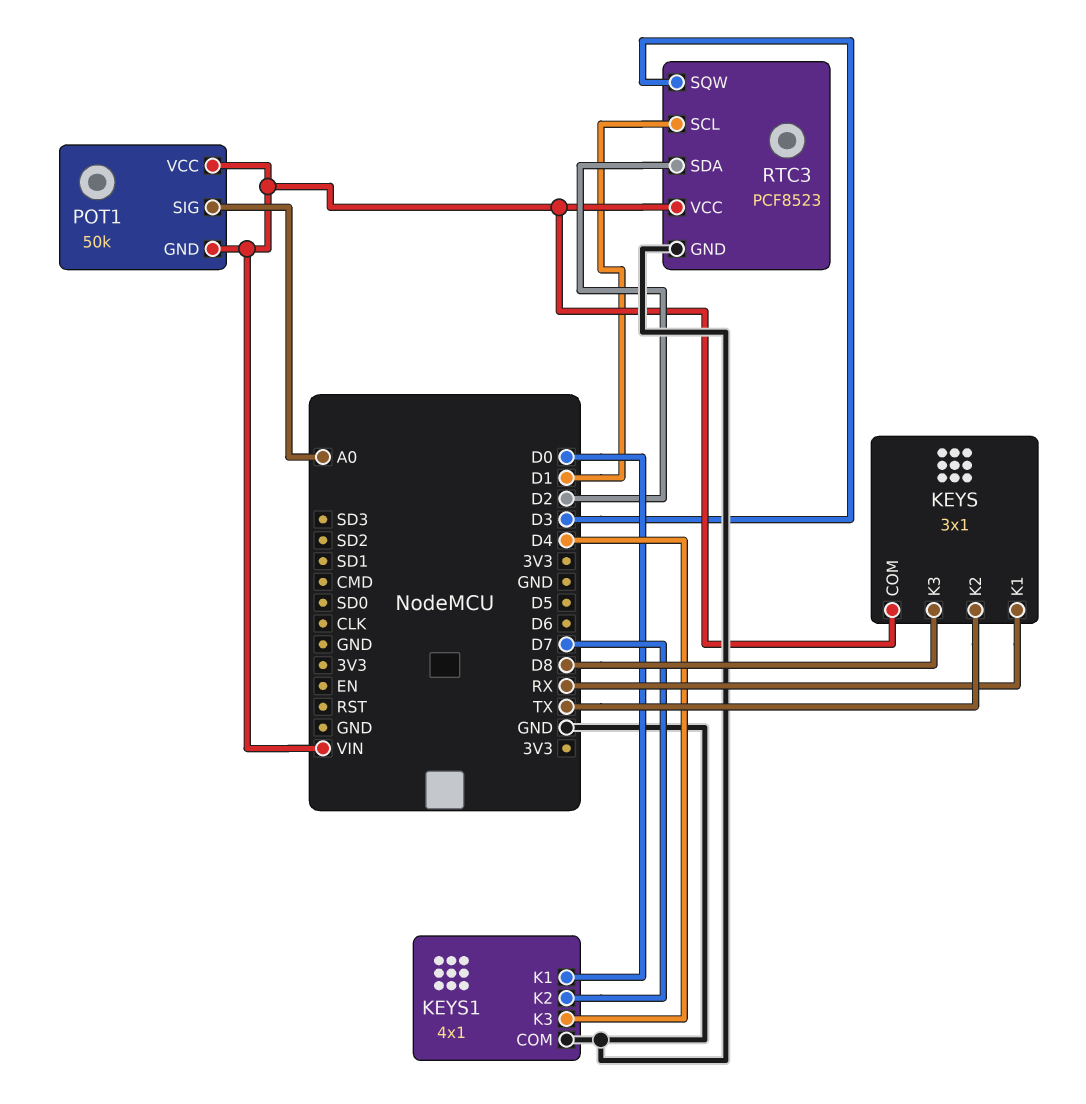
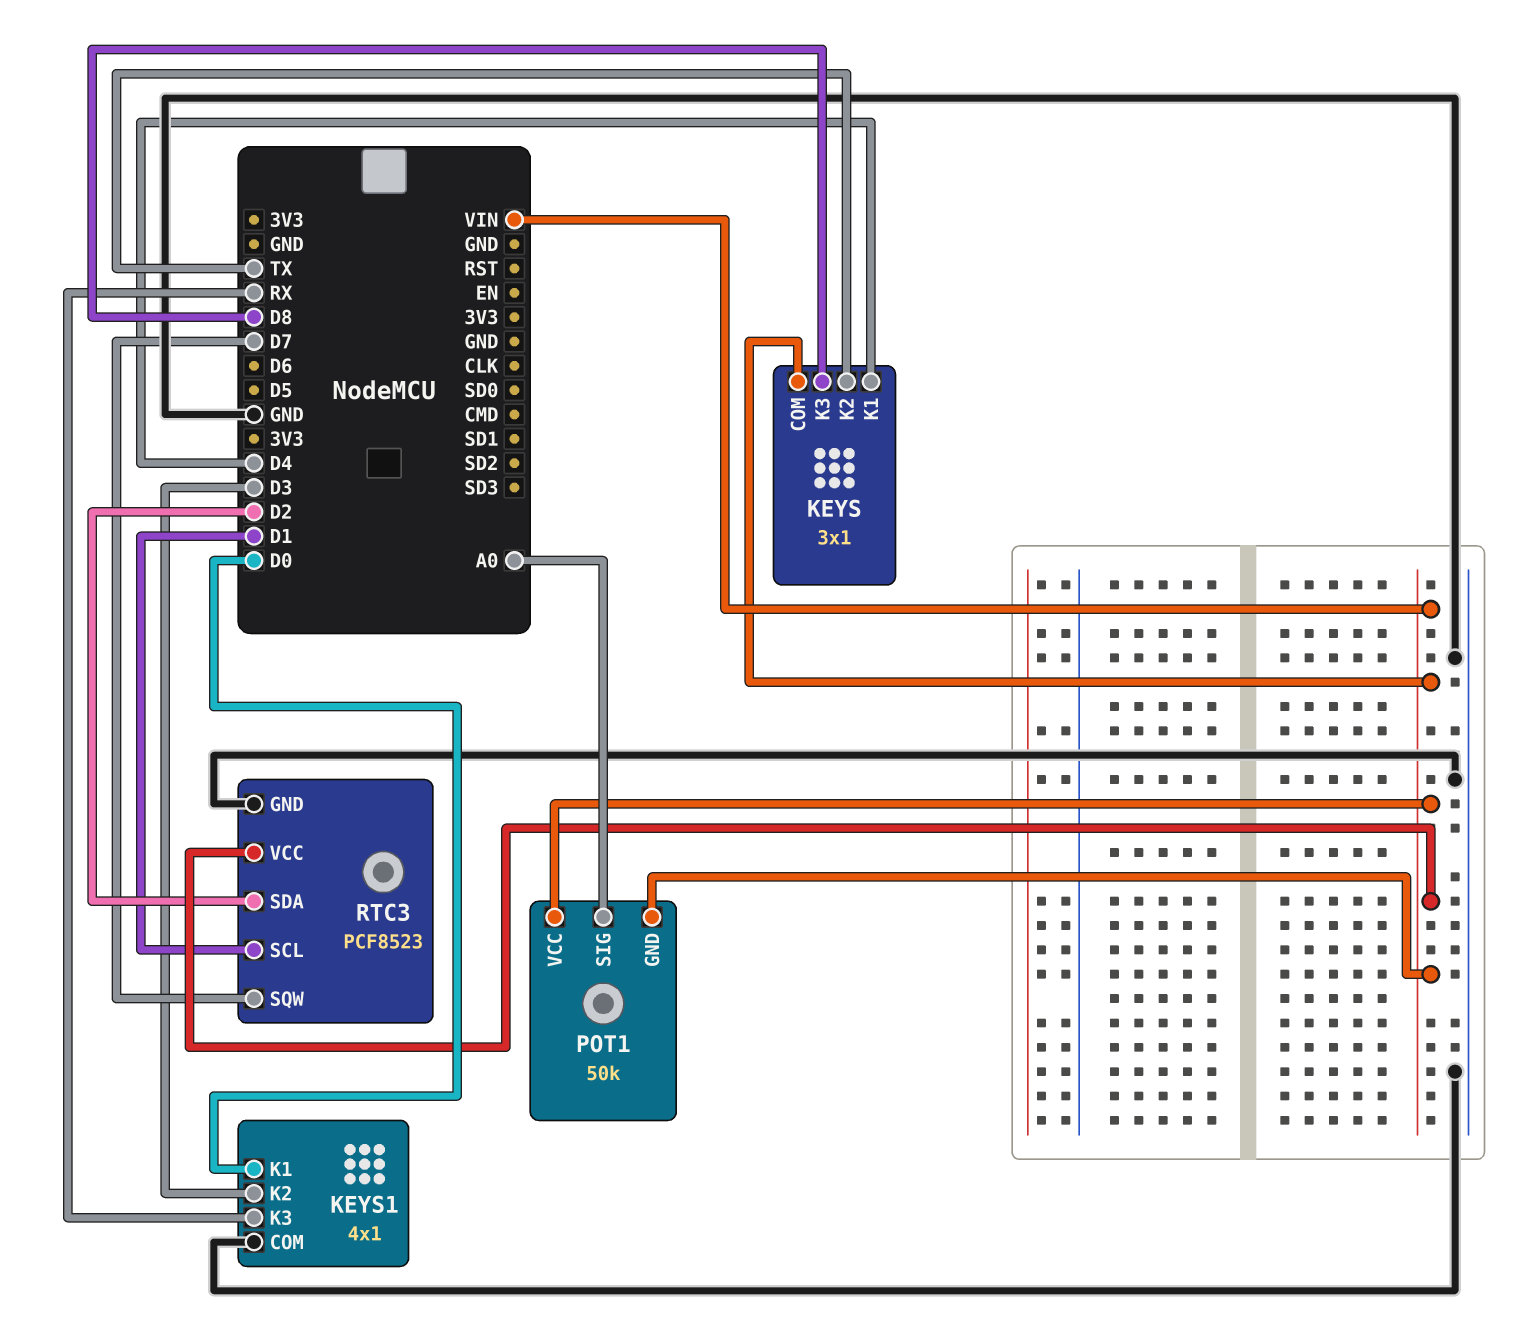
KEYS pin K1: RX -> D4
KEYS1 pin K2: D7 -> D3
KEYS1 pin K3: D4 -> RX
RTC3 pin SQW: D3 -> D7

